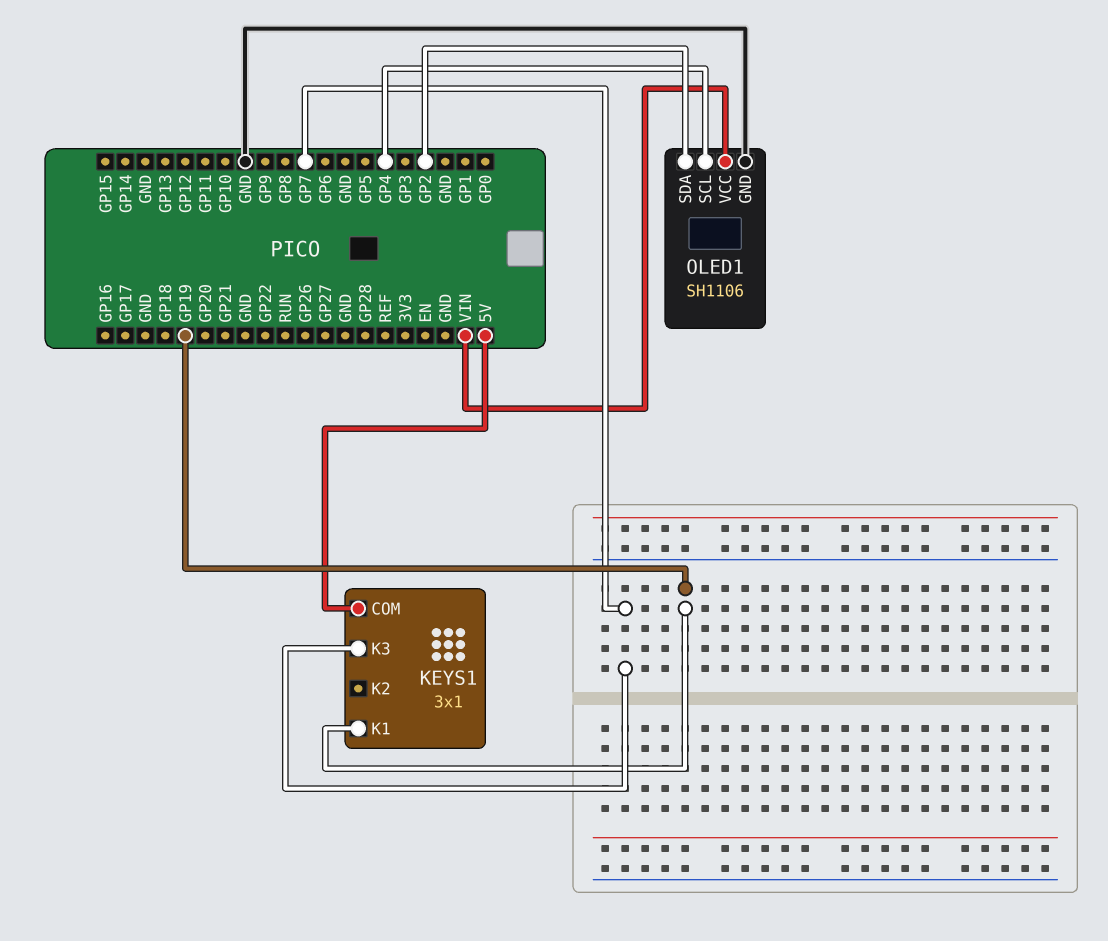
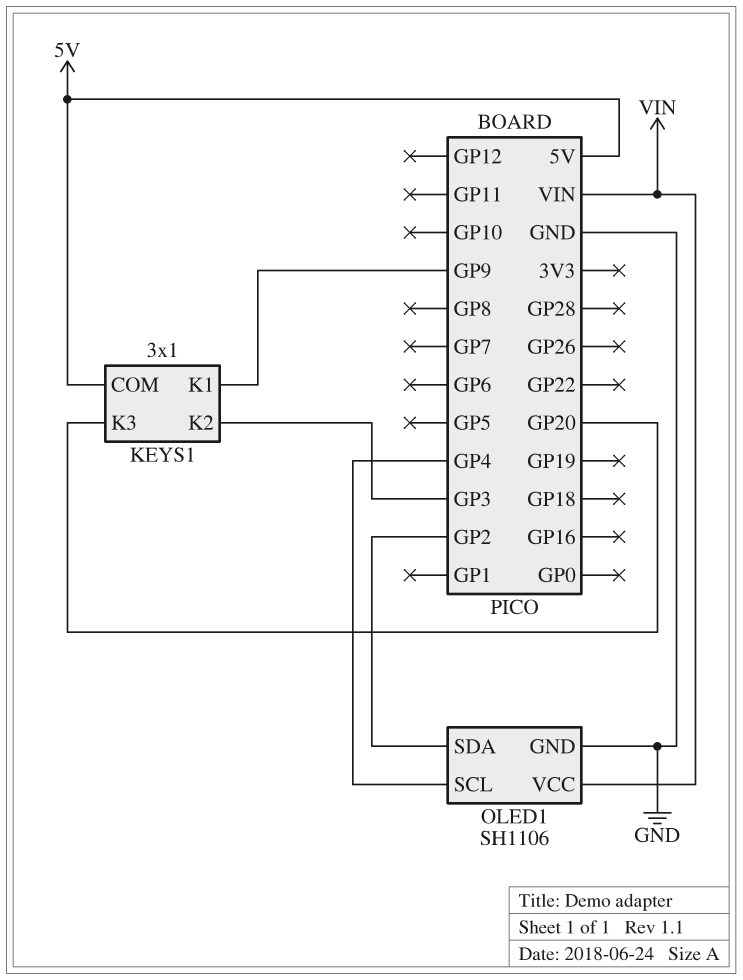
KEYS1 pin K1: GP19 -> GP9
KEYS1 pin K2: none -> GP3
KEYS1 pin K3: GP7 -> GP20

